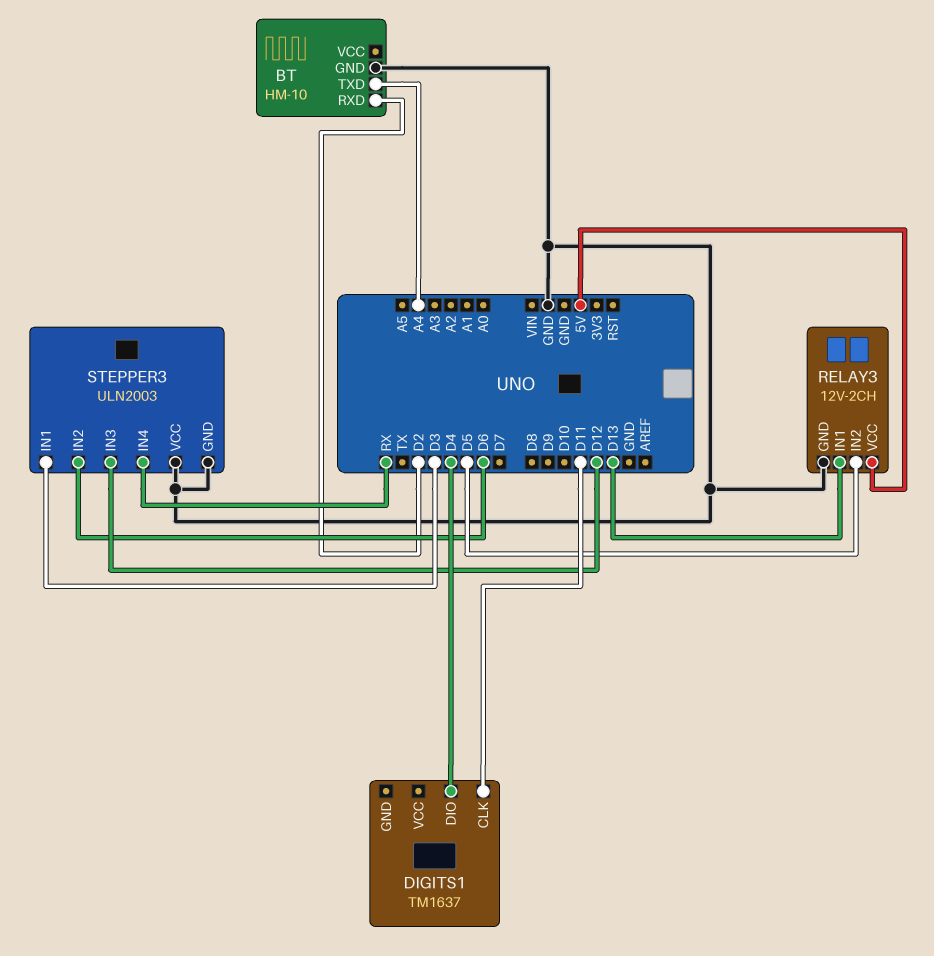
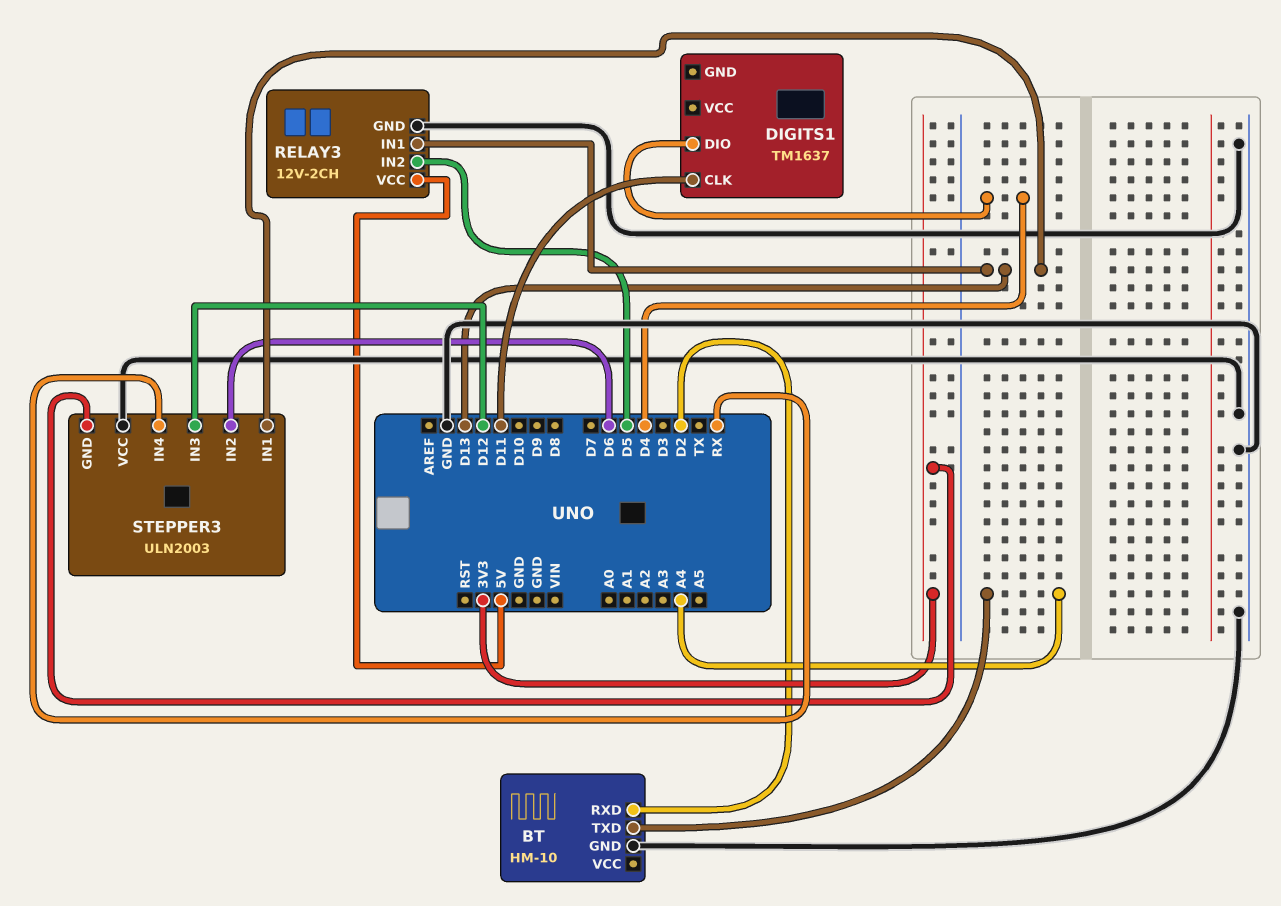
STEPPER3 pin GND: GND -> 3V3
STEPPER3 pin IN1: D3 -> D13

